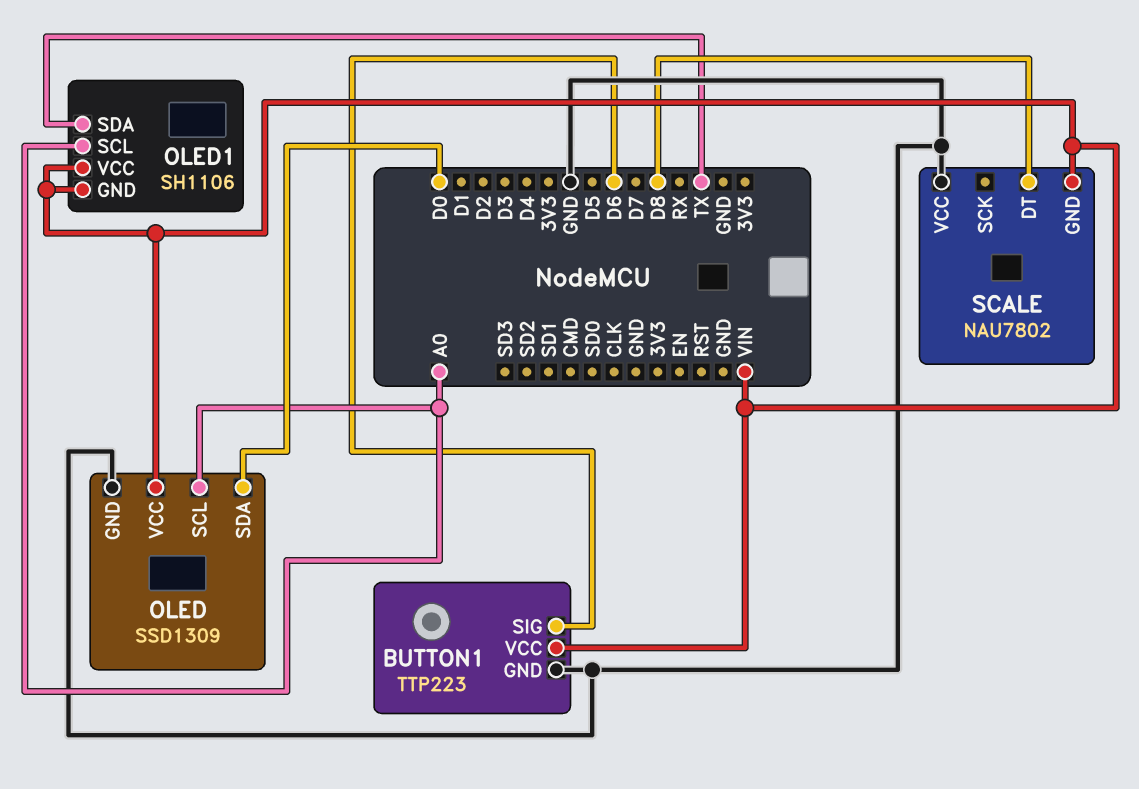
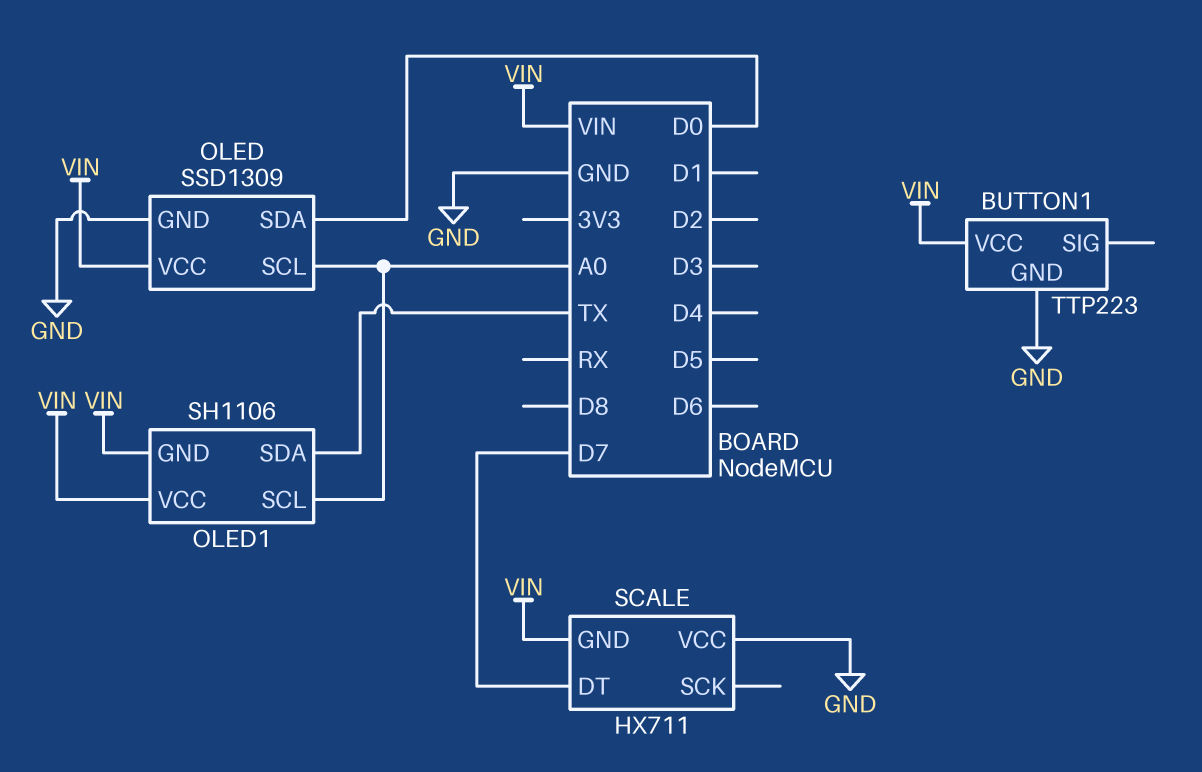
BUTTON1 pin SIG: D6 -> none
SCALE: NAU7802 -> HX711
SCALE pin DT: D8 -> D7

